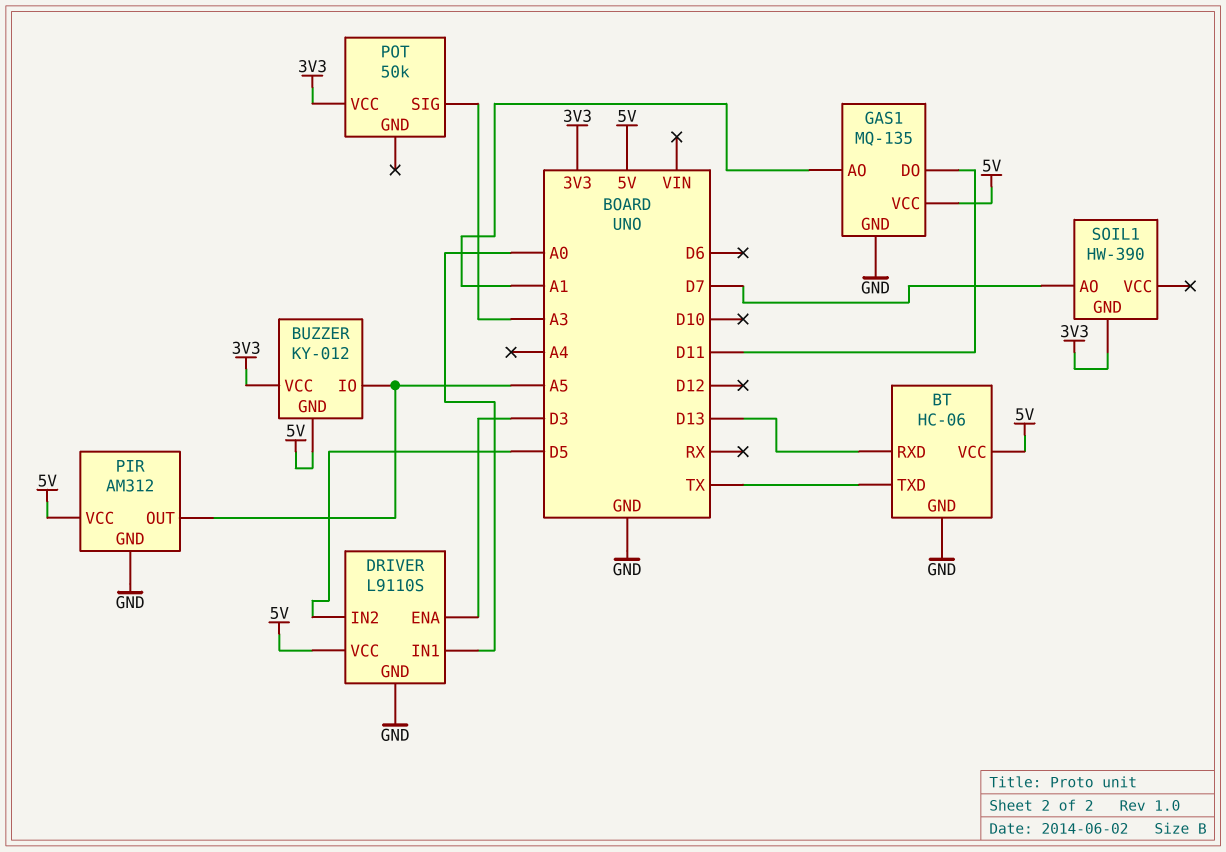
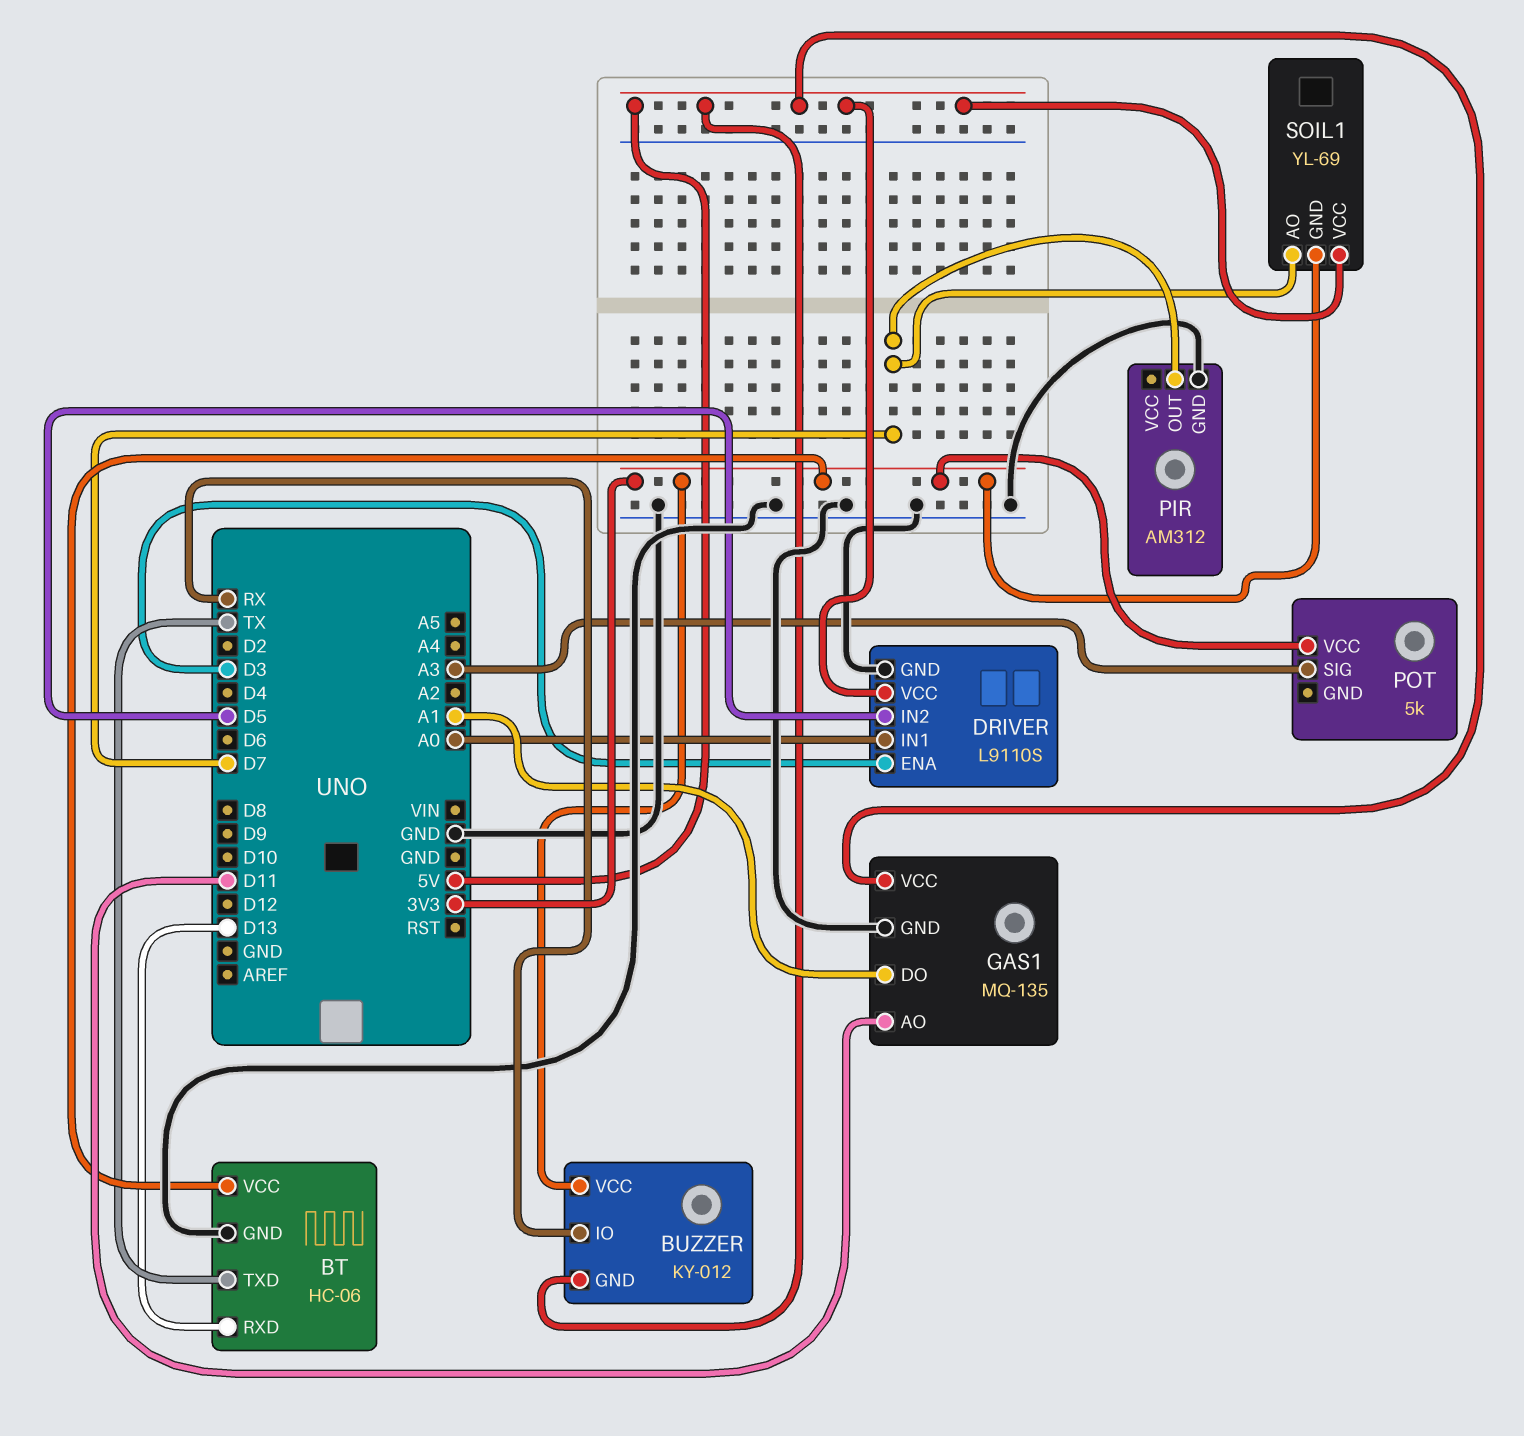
BT pin VCC: 5V -> 3V3
BUZZER pin IO: A5 -> RX
GAS1 pin AO: A1 -> D11
GAS1 pin DO: D11 -> A1
PIR pin OUT: A5 -> D7
PIR pin VCC: 5V -> none
POT: 50k -> 5k
SOIL1: HW-390 -> YL-69
SOIL1 pin VCC: none -> 5V

